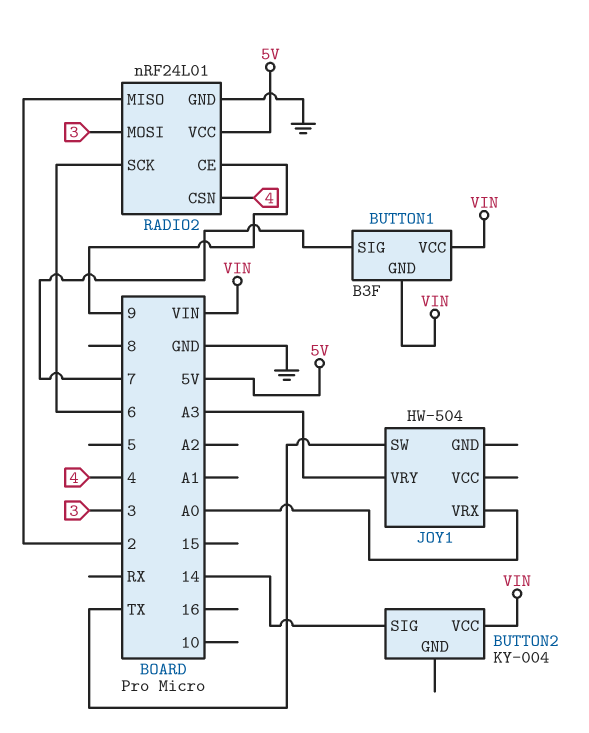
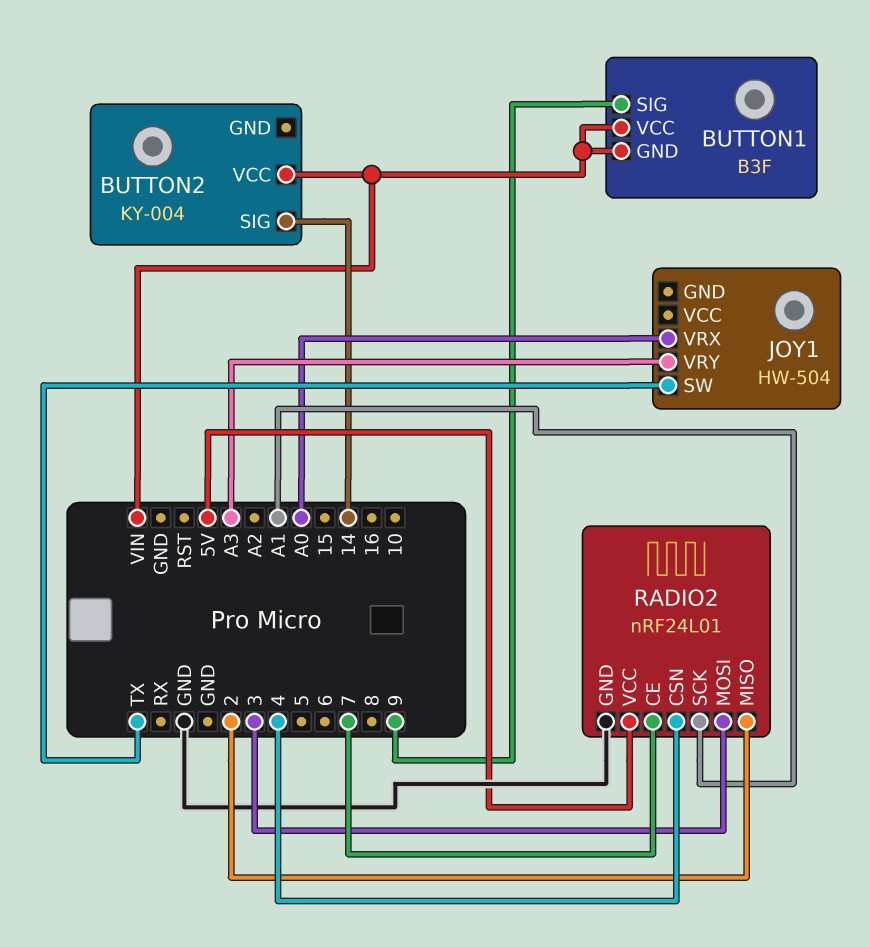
BUTTON1 pin SIG: 7 -> 9
RADIO2 pin CE: 9 -> 7
RADIO2 pin SCK: 6 -> A1

